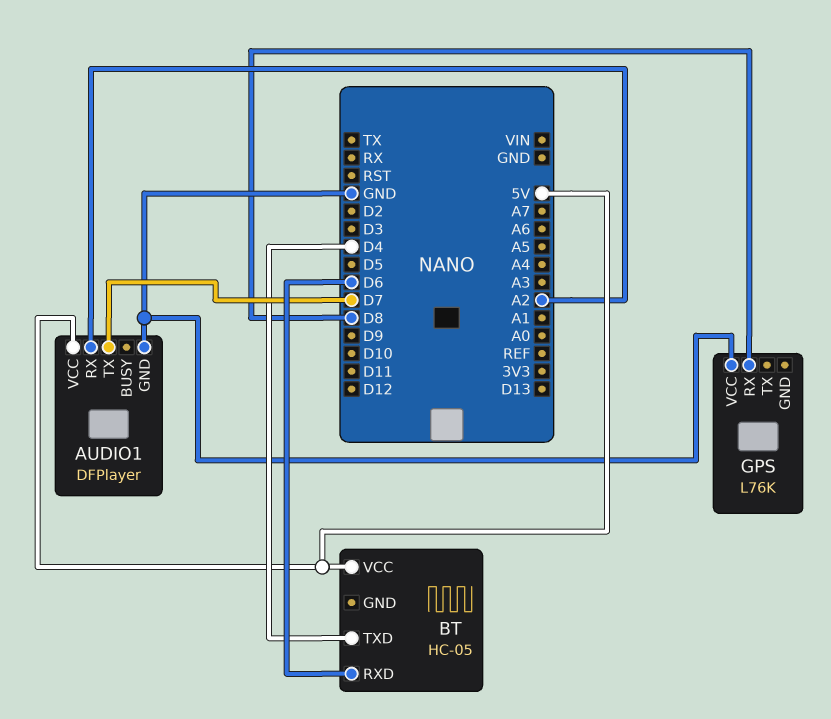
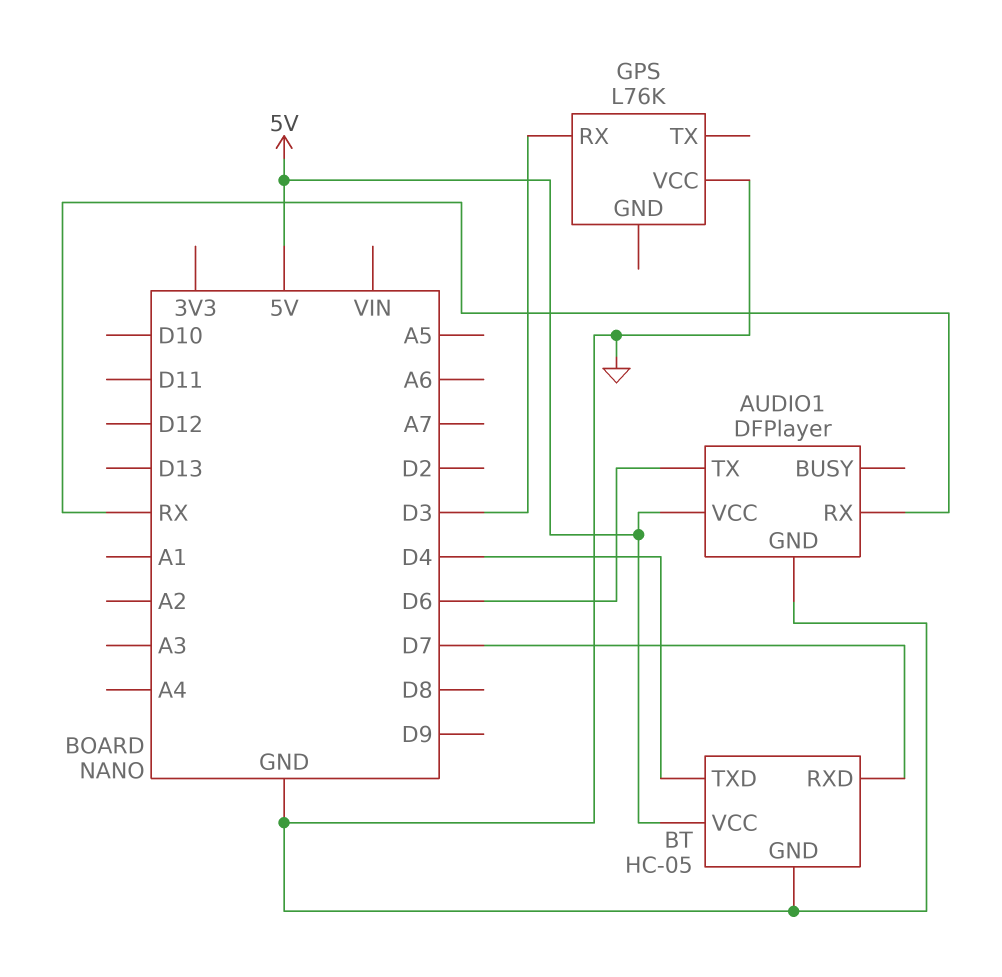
AUDIO1 pin RX: A2 -> RX
AUDIO1 pin TX: D7 -> D6
BT pin GND: none -> GND
BT pin RXD: D6 -> D7
GPS pin RX: D8 -> D3

